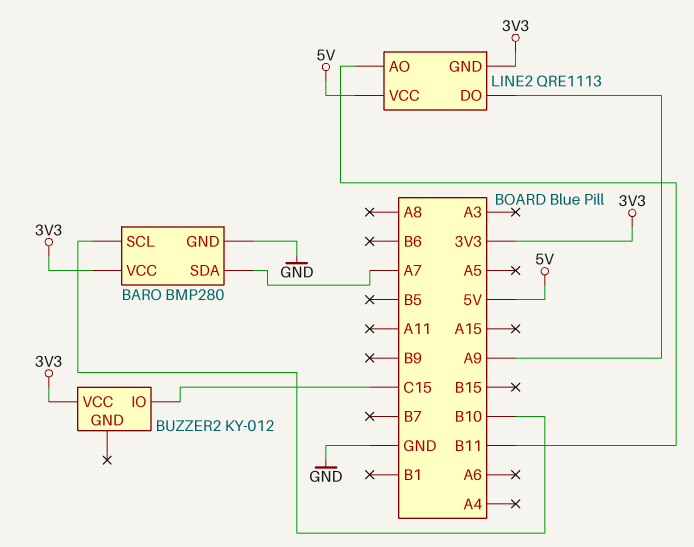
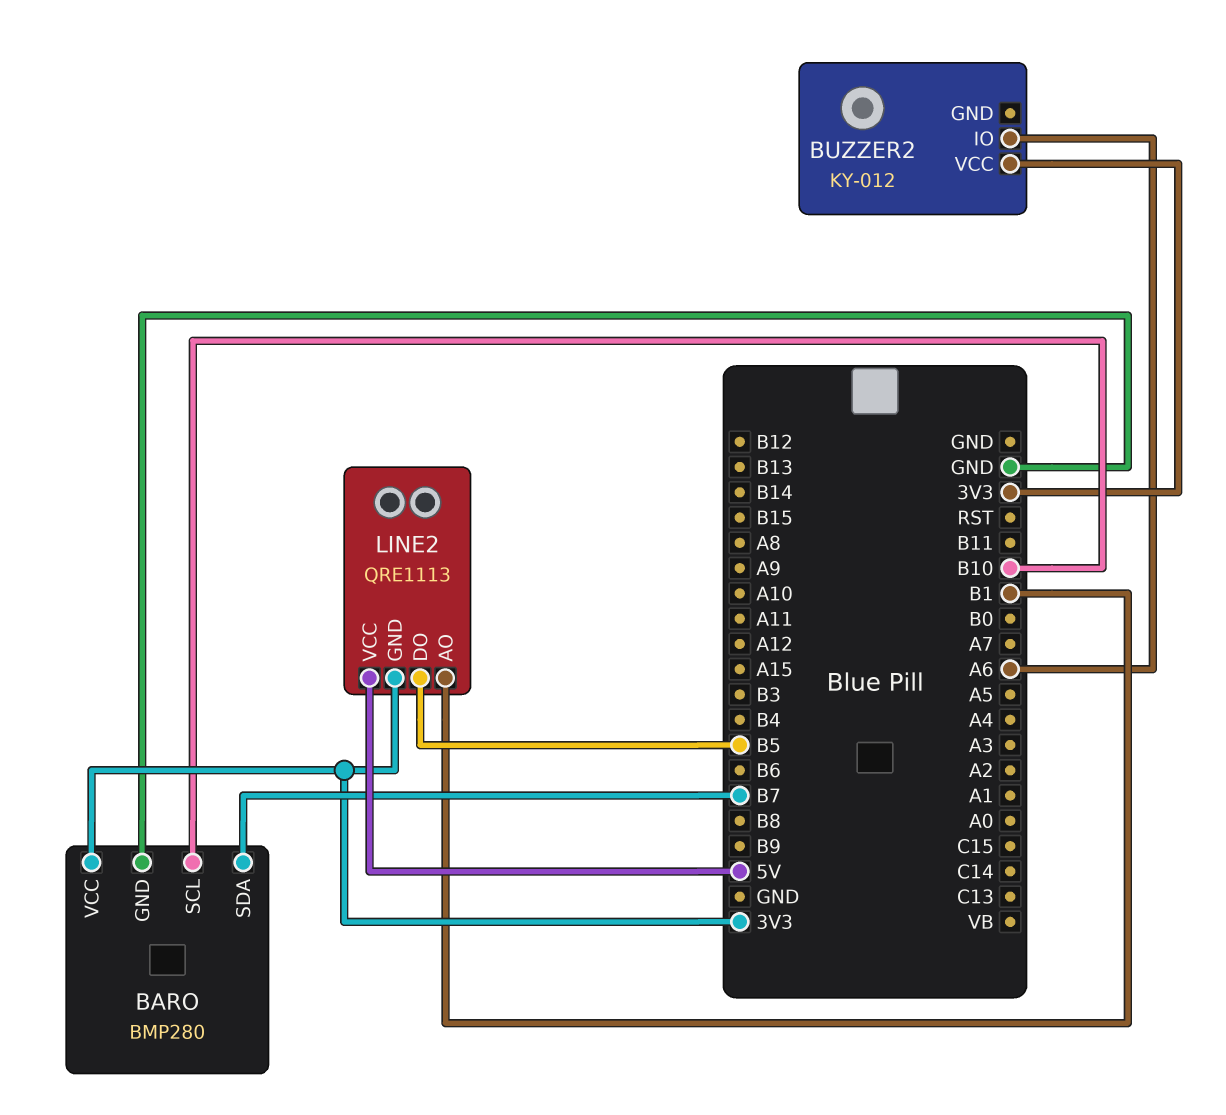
BARO pin SDA: A7 -> B7
BUZZER2 pin IO: C15 -> A6
LINE2 pin AO: B11 -> B1
LINE2 pin DO: A9 -> B5

